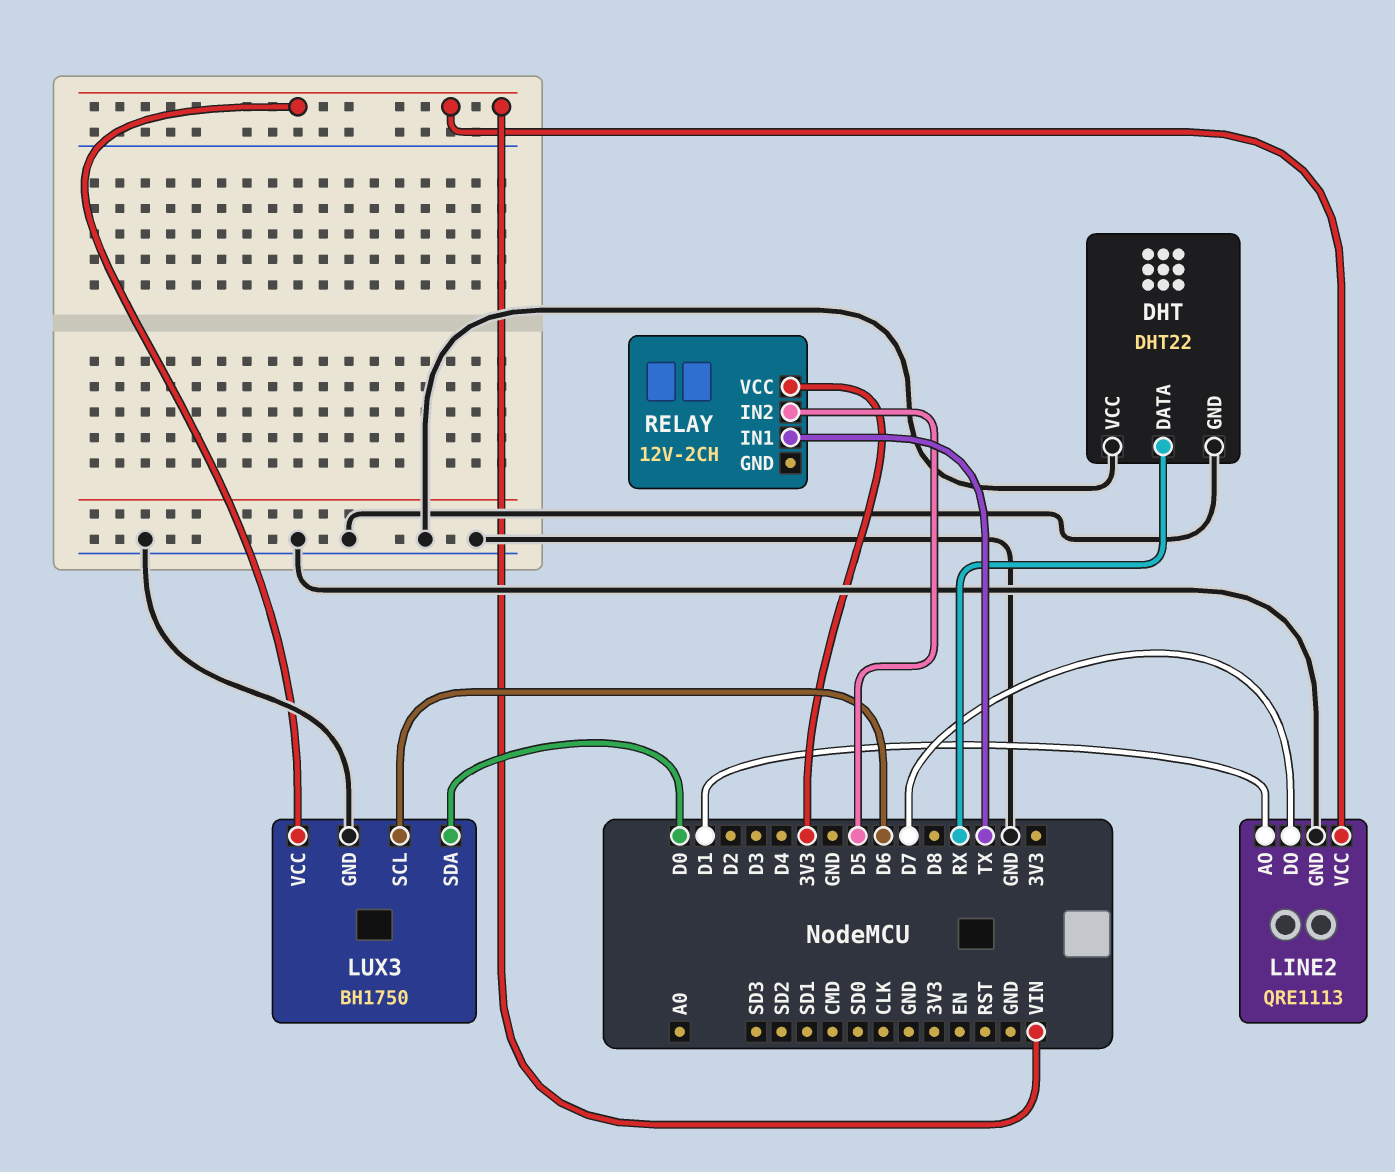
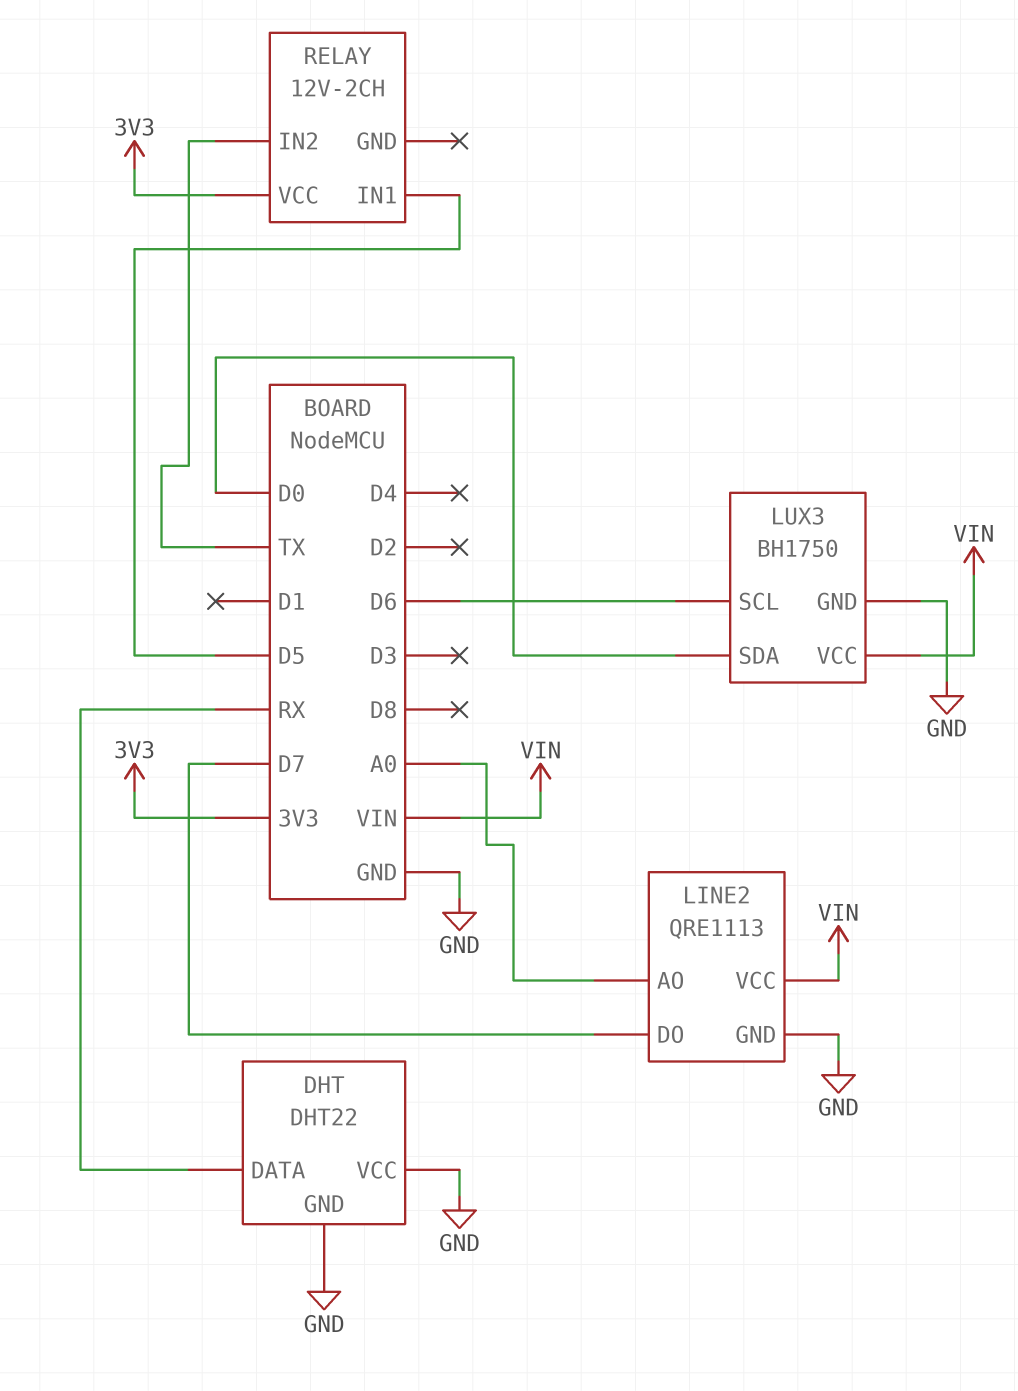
LINE2 pin AO: D1 -> A0
RELAY pin IN1: TX -> D5
RELAY pin IN2: D5 -> TX

